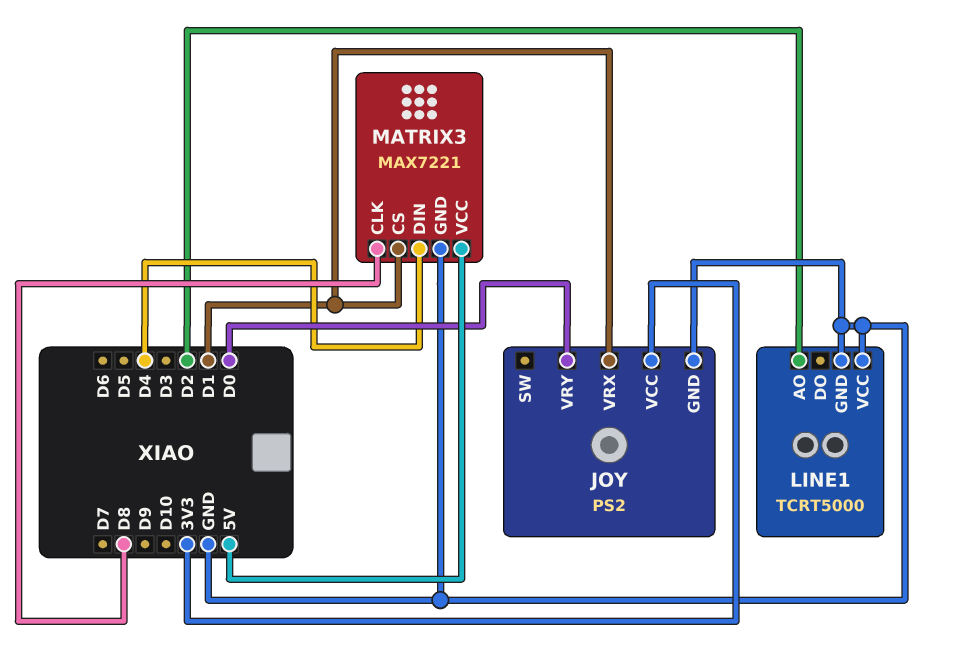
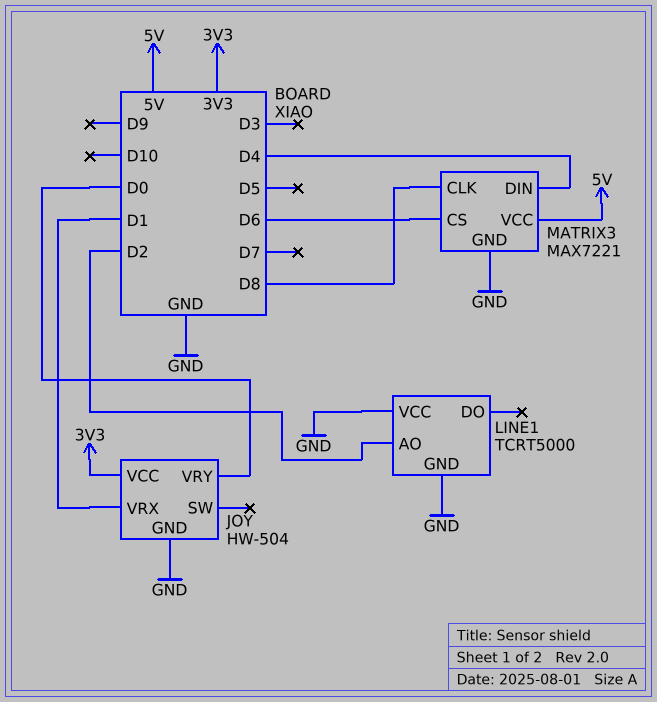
JOY: PS2 -> HW-504
MATRIX3 pin CS: D1 -> D6

